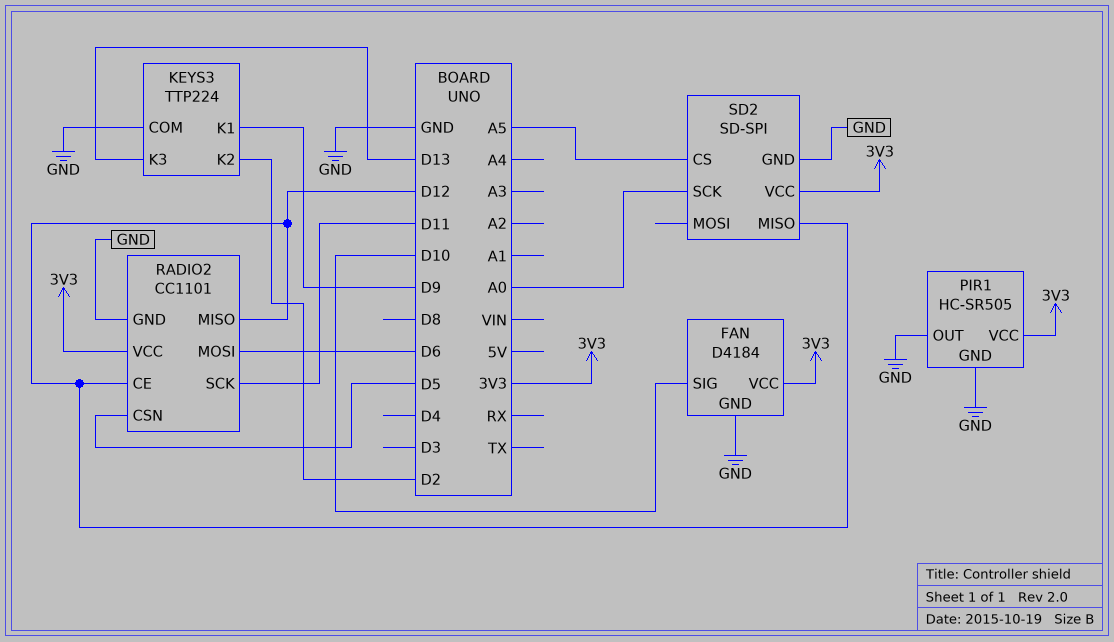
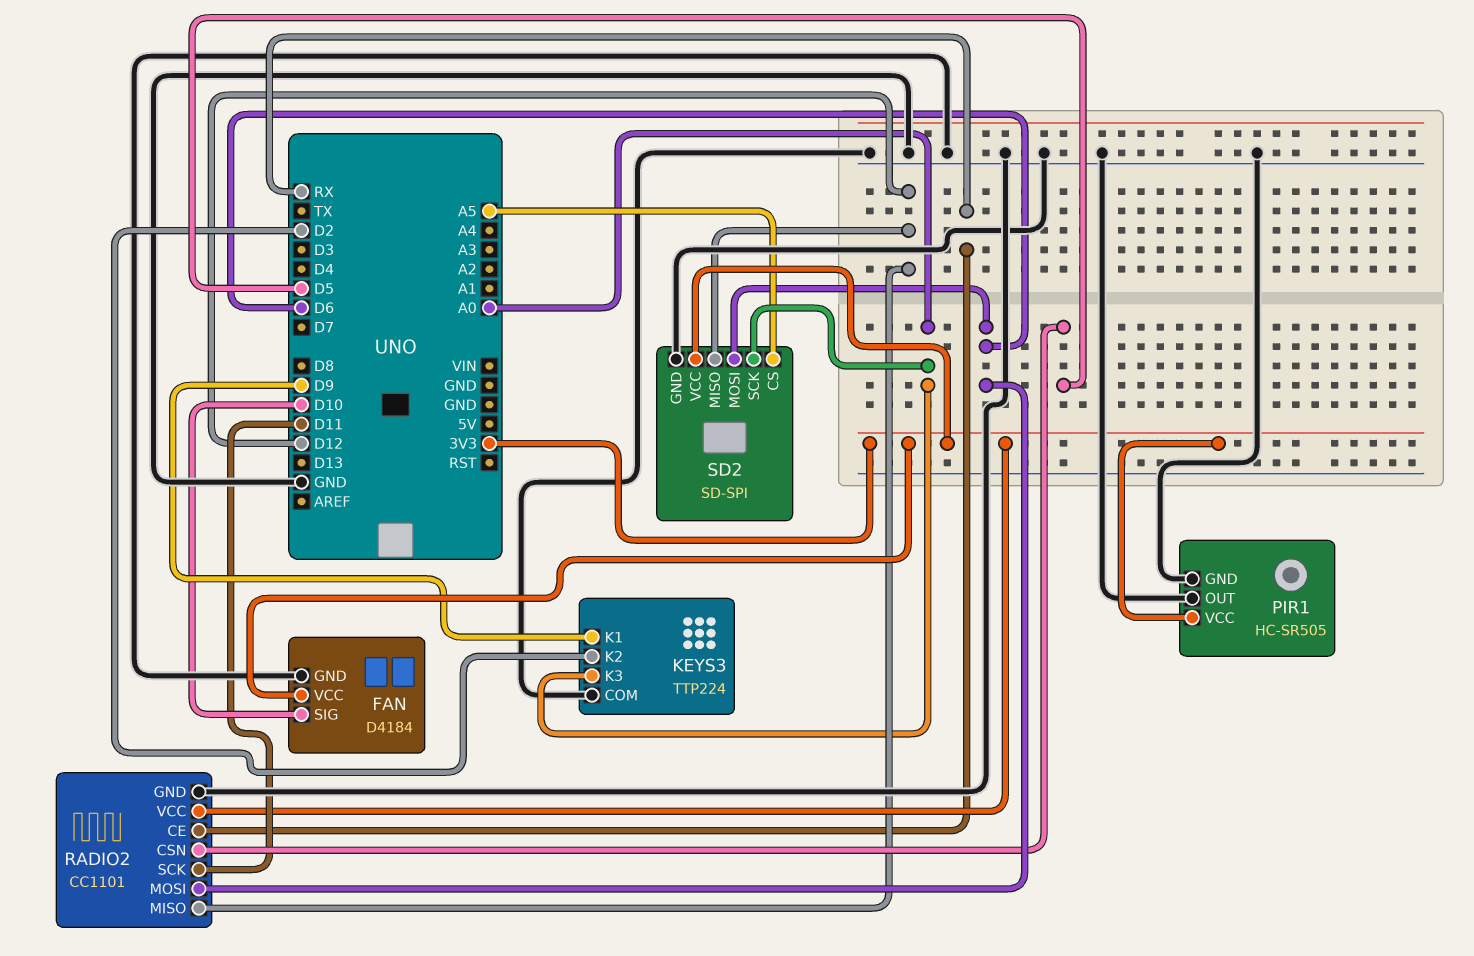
KEYS3 pin K3: D13 -> A0
RADIO2 pin CE: D12 -> RX
SD2 pin MOSI: none -> D6

